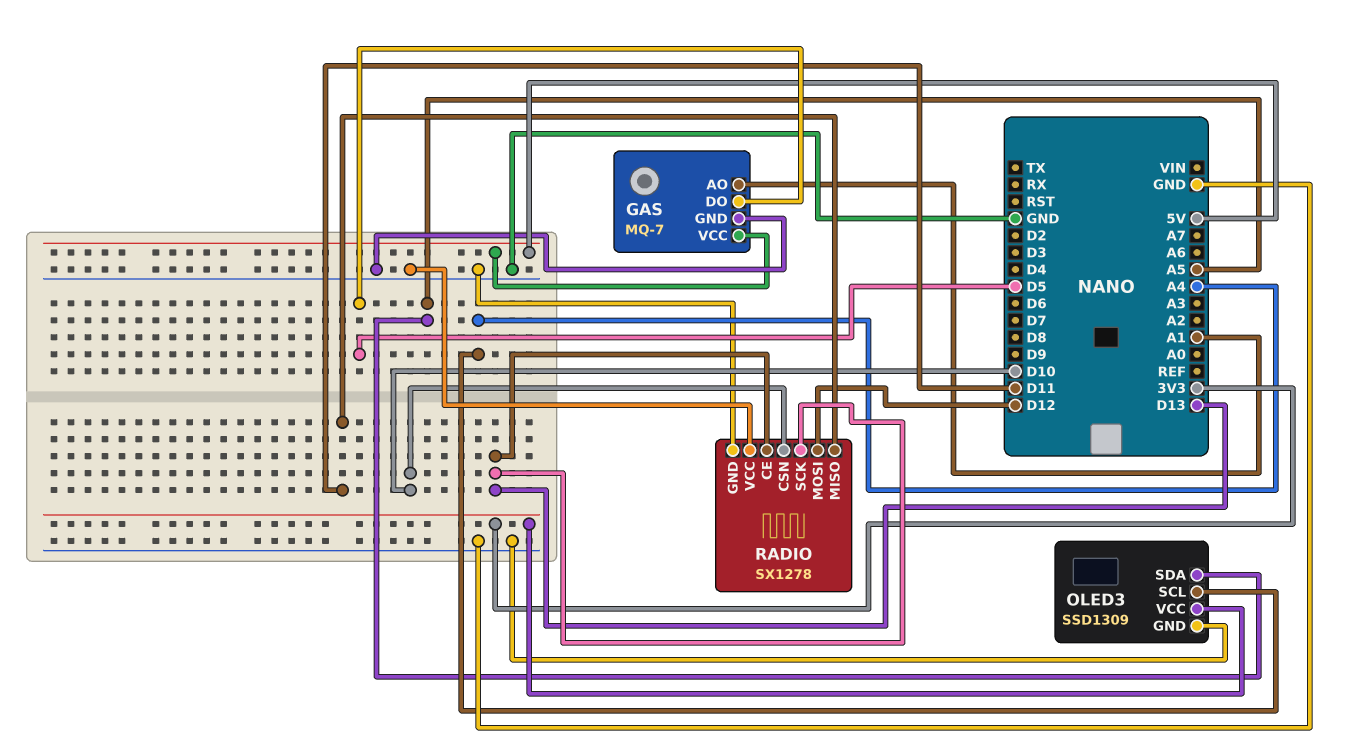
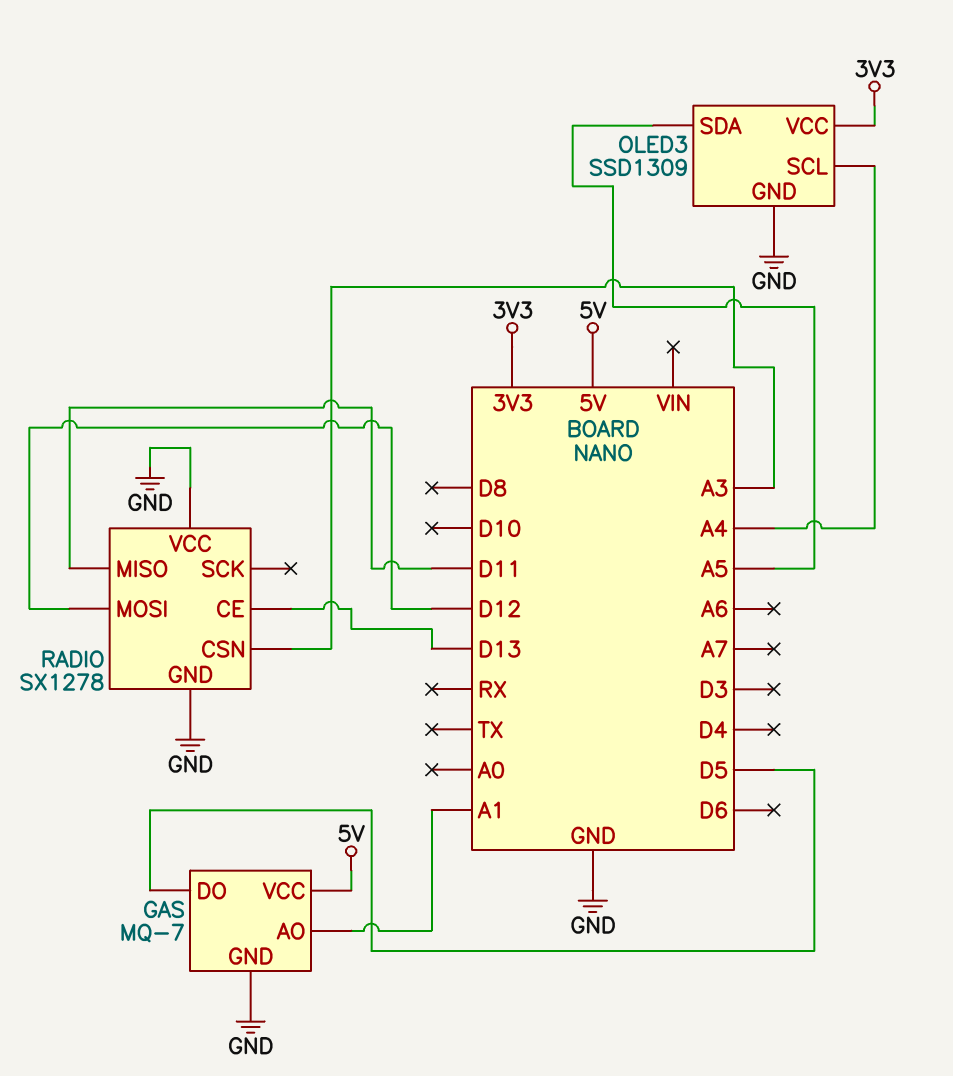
RADIO pin CSN: D10 -> A3
RADIO pin SCK: D13 -> none

